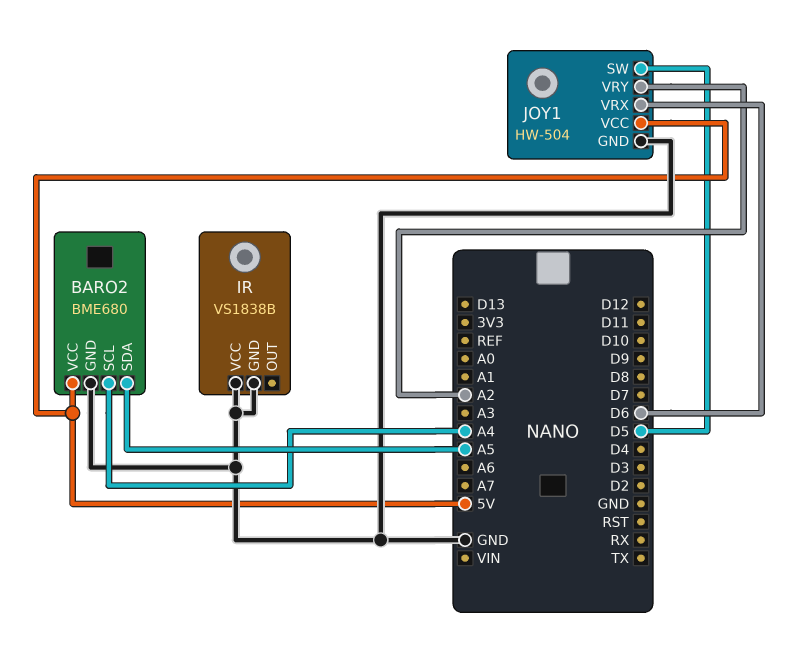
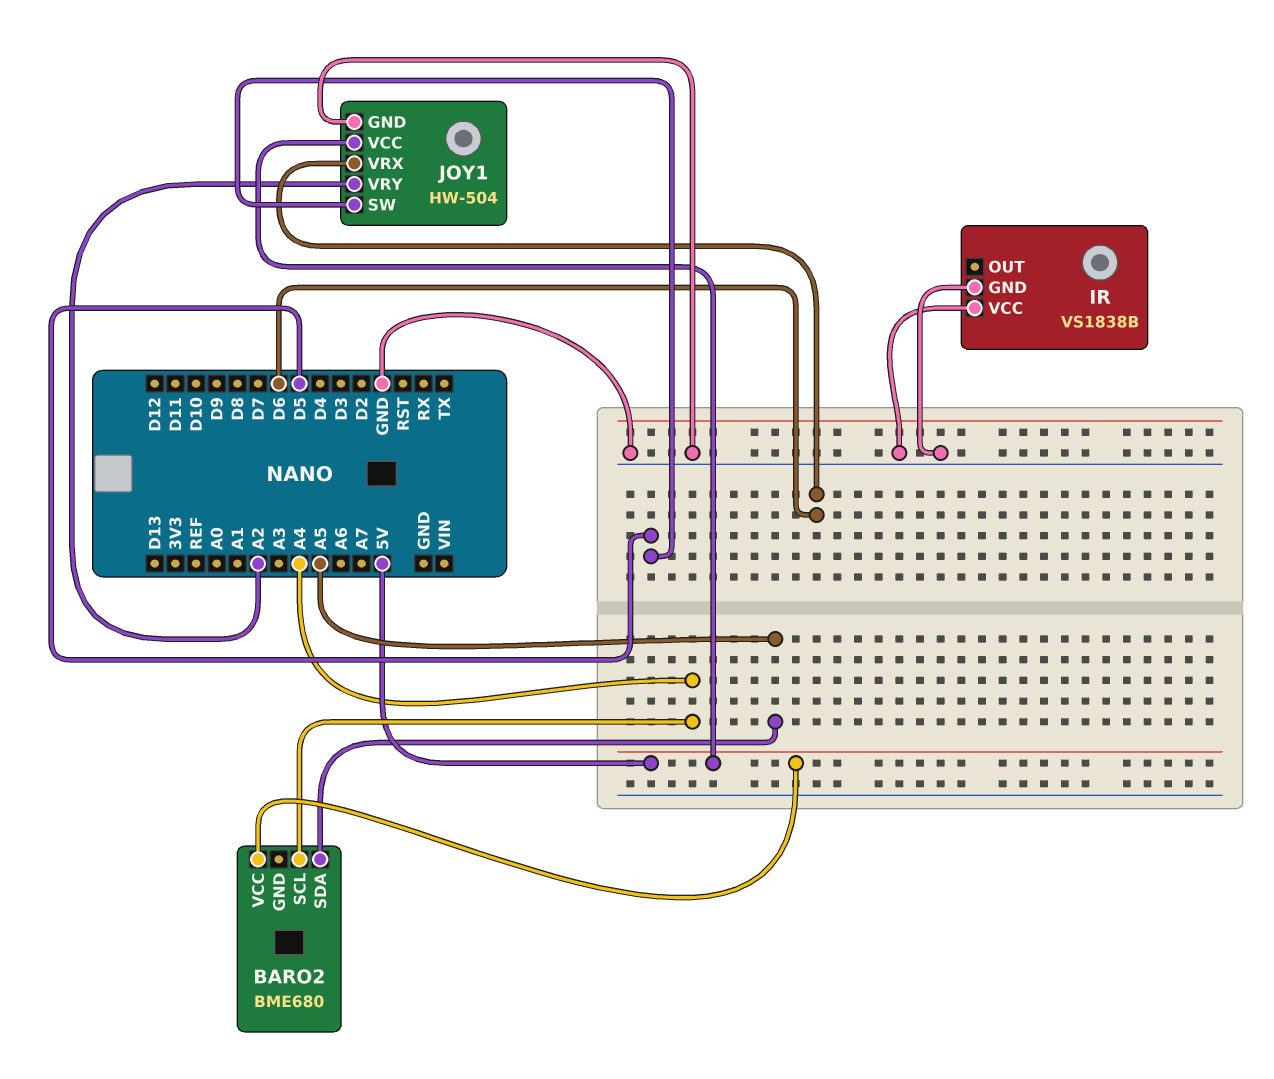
BARO2 pin GND: GND -> none

